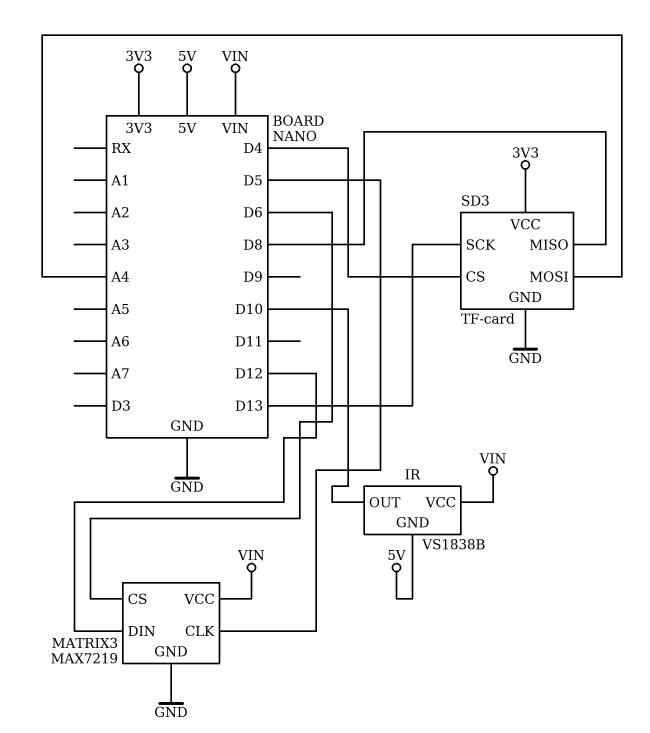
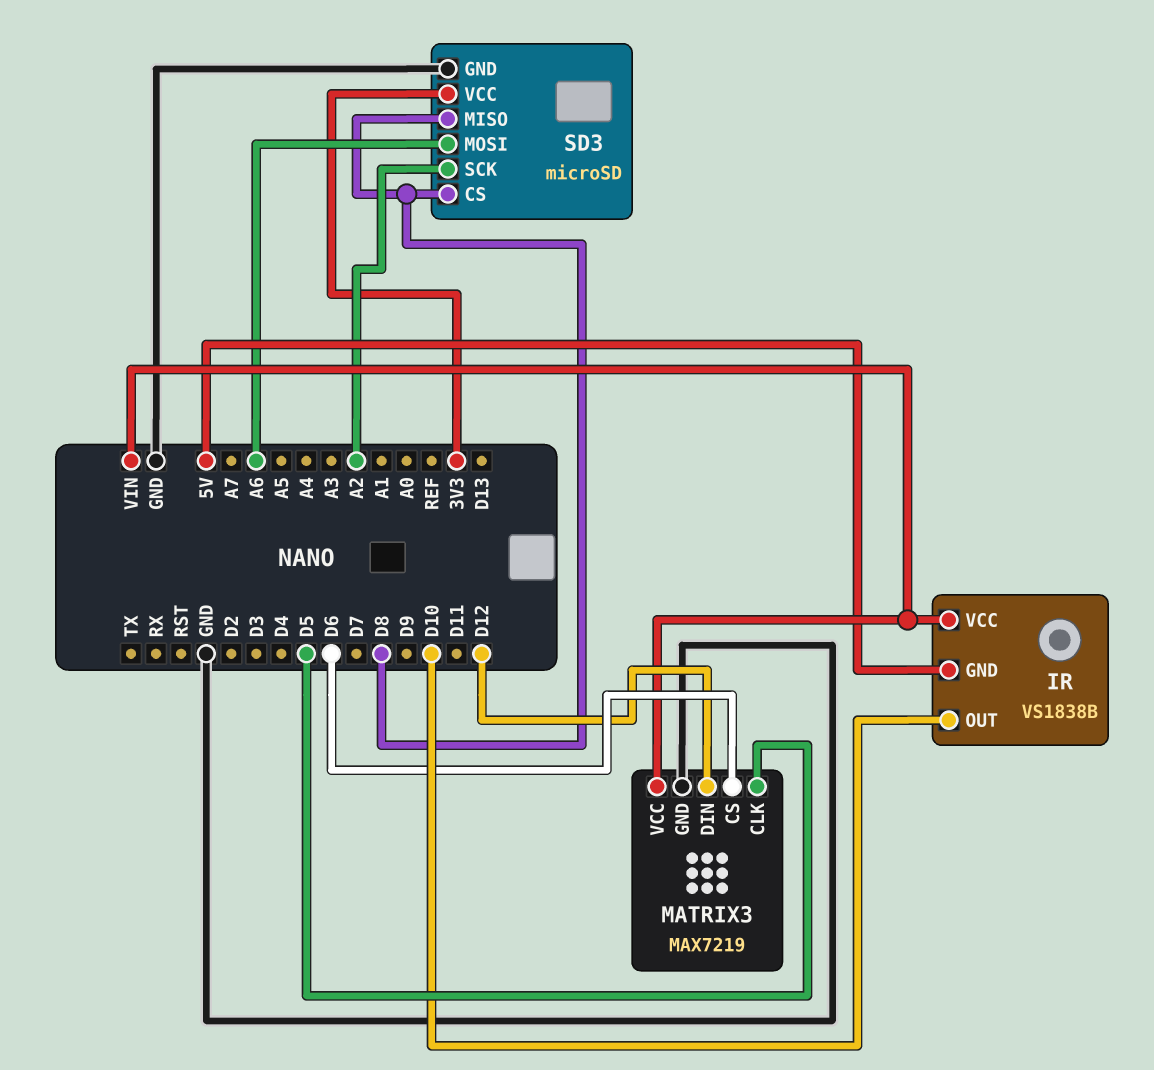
SD3: TF-card -> microSD
SD3 pin CS: D4 -> D8
SD3 pin MOSI: A4 -> A6
SD3 pin SCK: D13 -> A2

